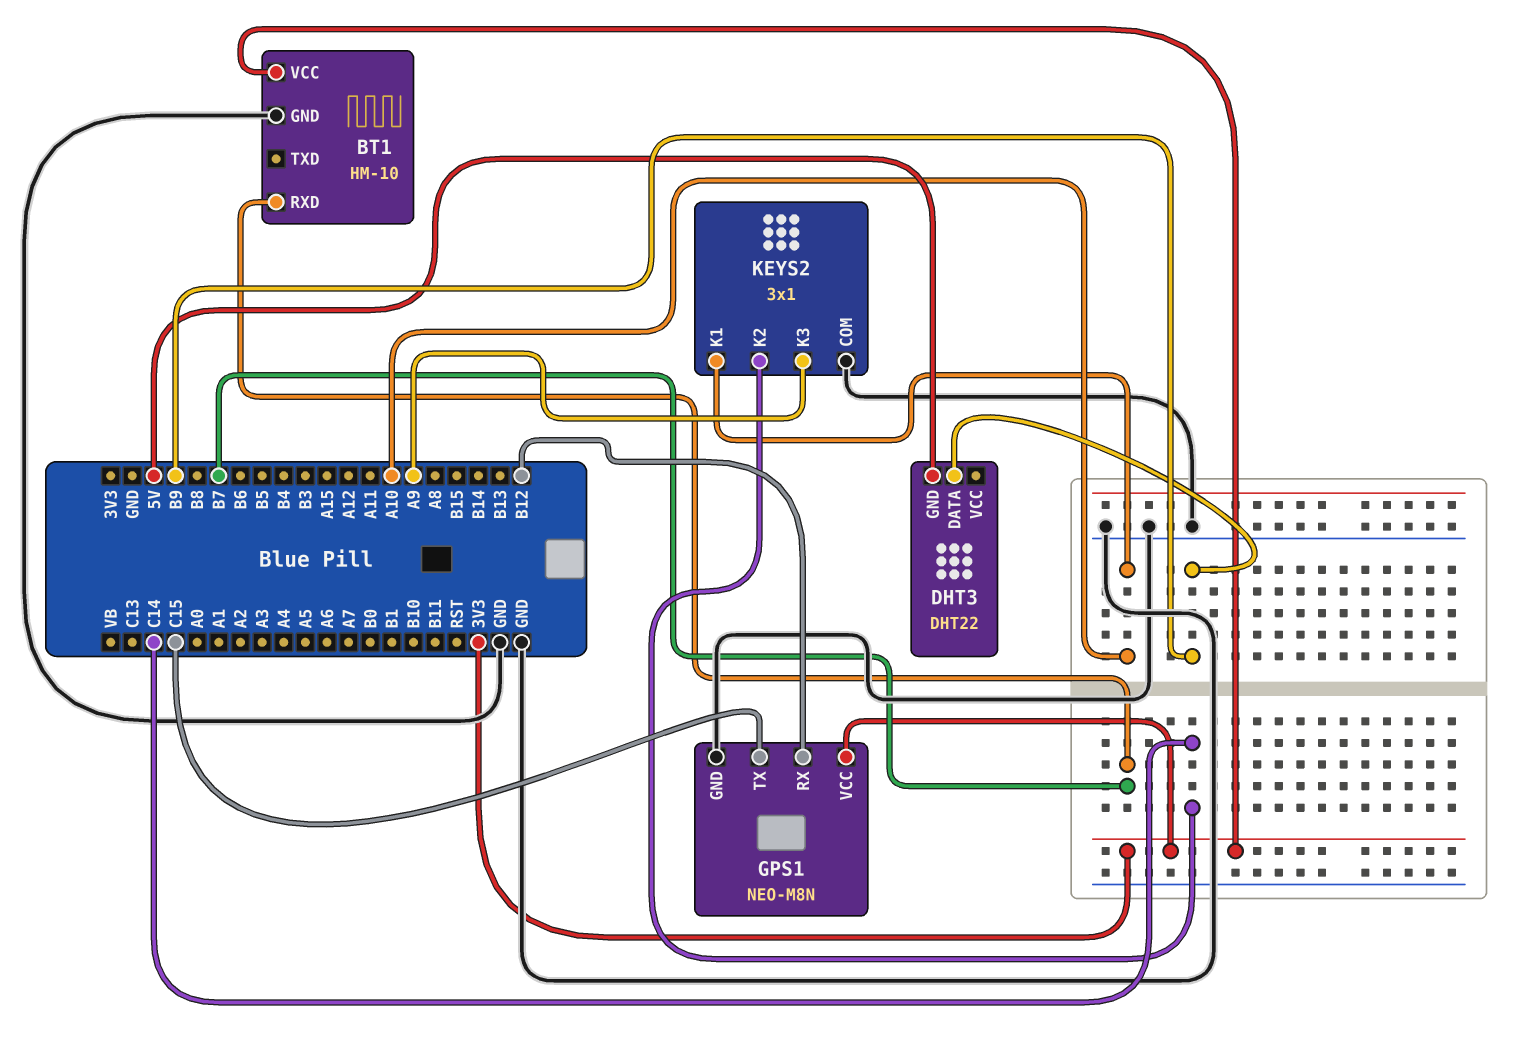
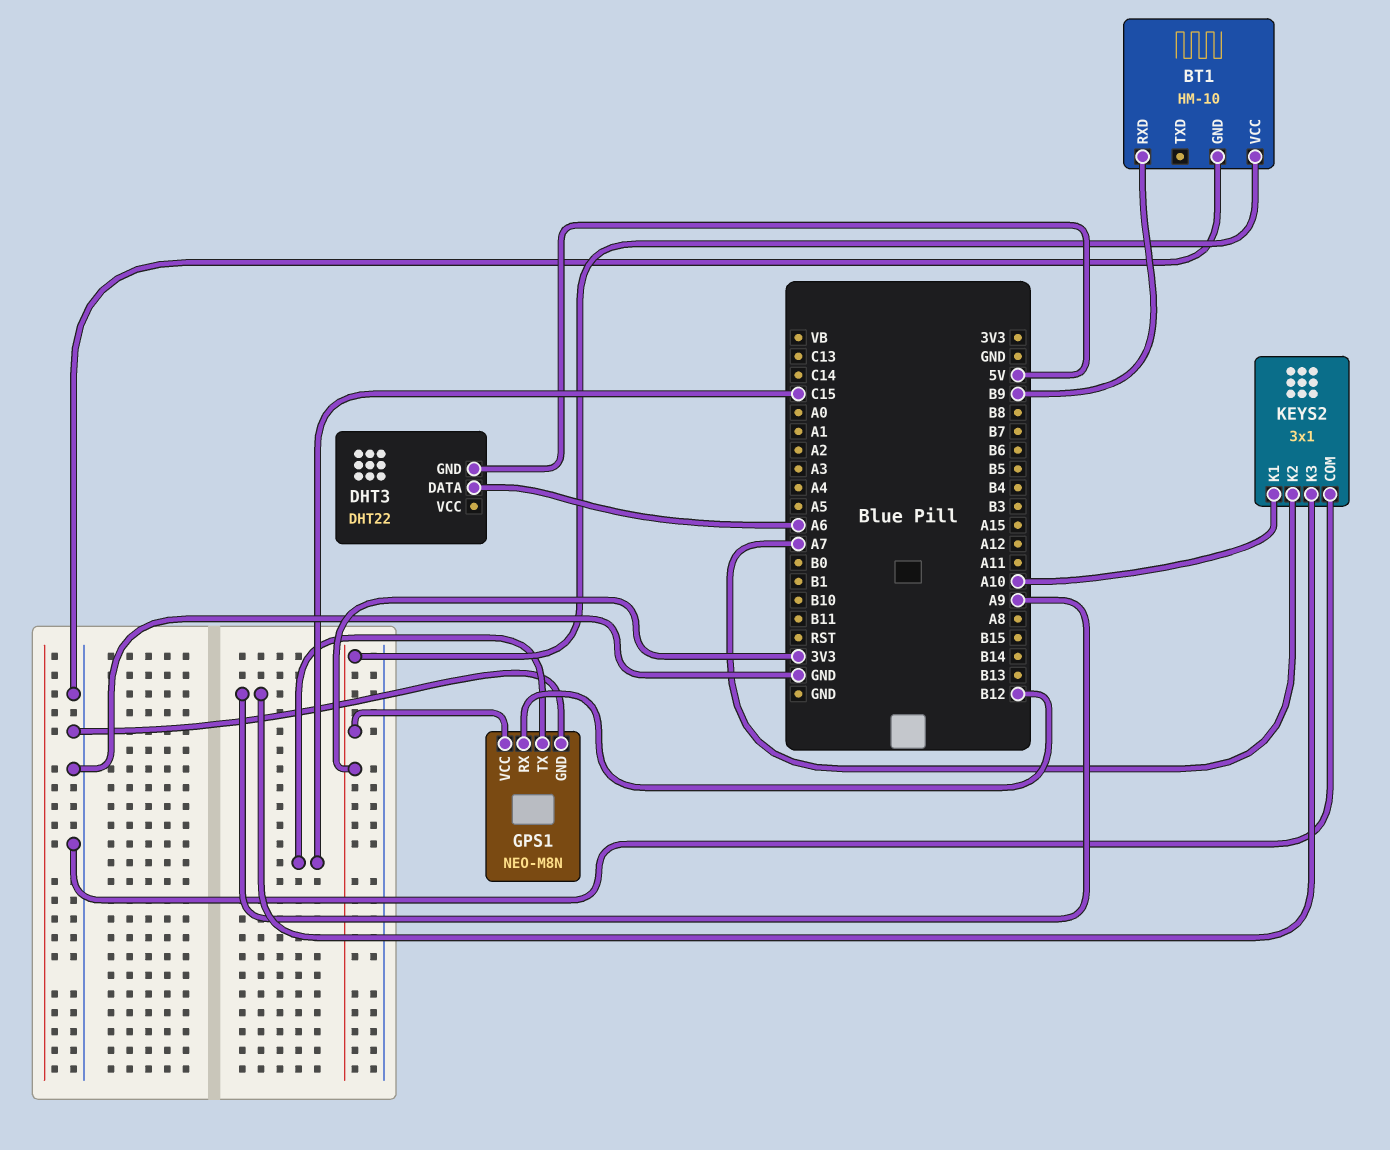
BT1 pin RXD: B7 -> B9
DHT3 pin DATA: B9 -> A6
KEYS2 pin K2: C14 -> A7

